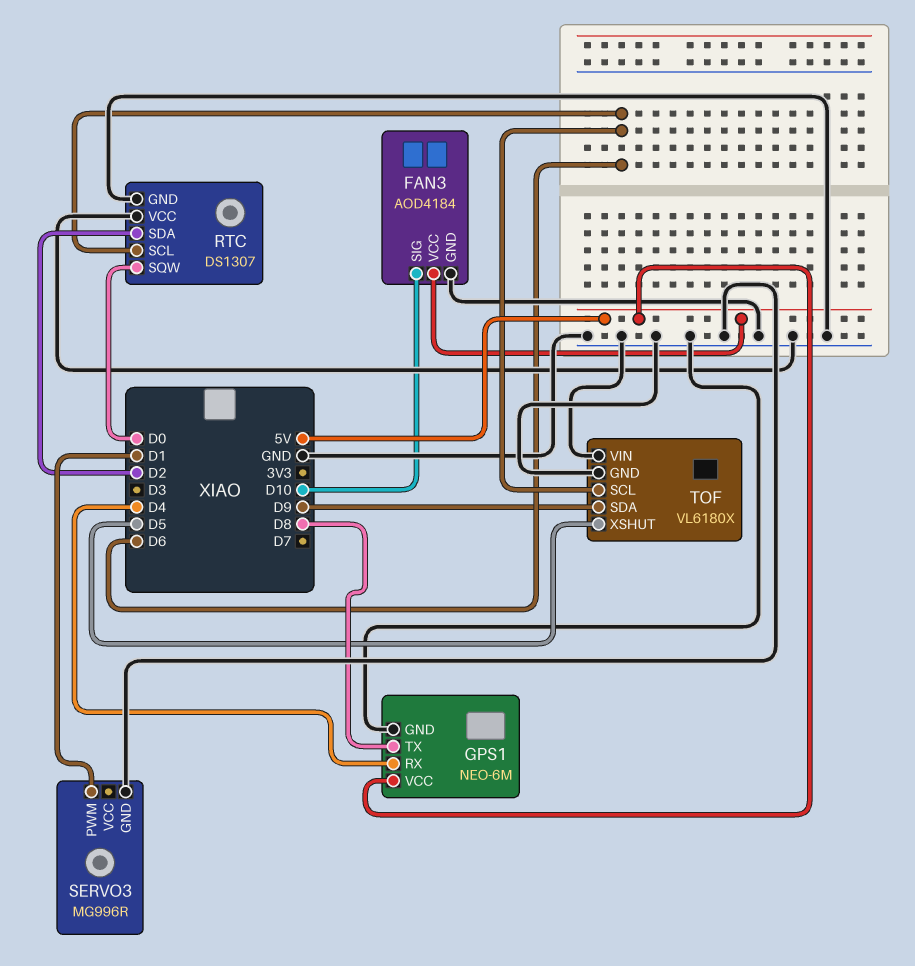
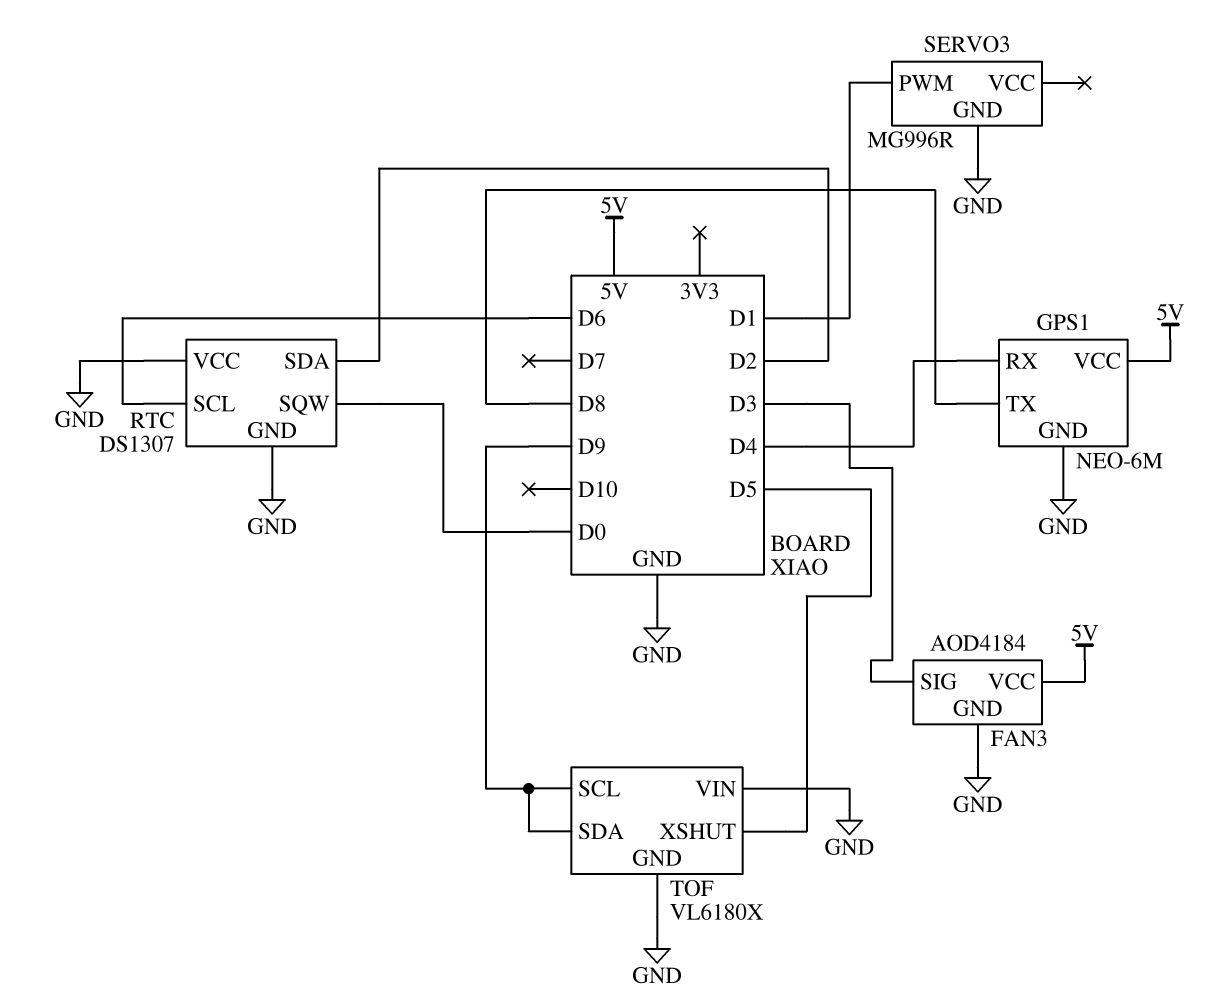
FAN3 pin SIG: D10 -> D3
TOF pin SCL: D6 -> D9

